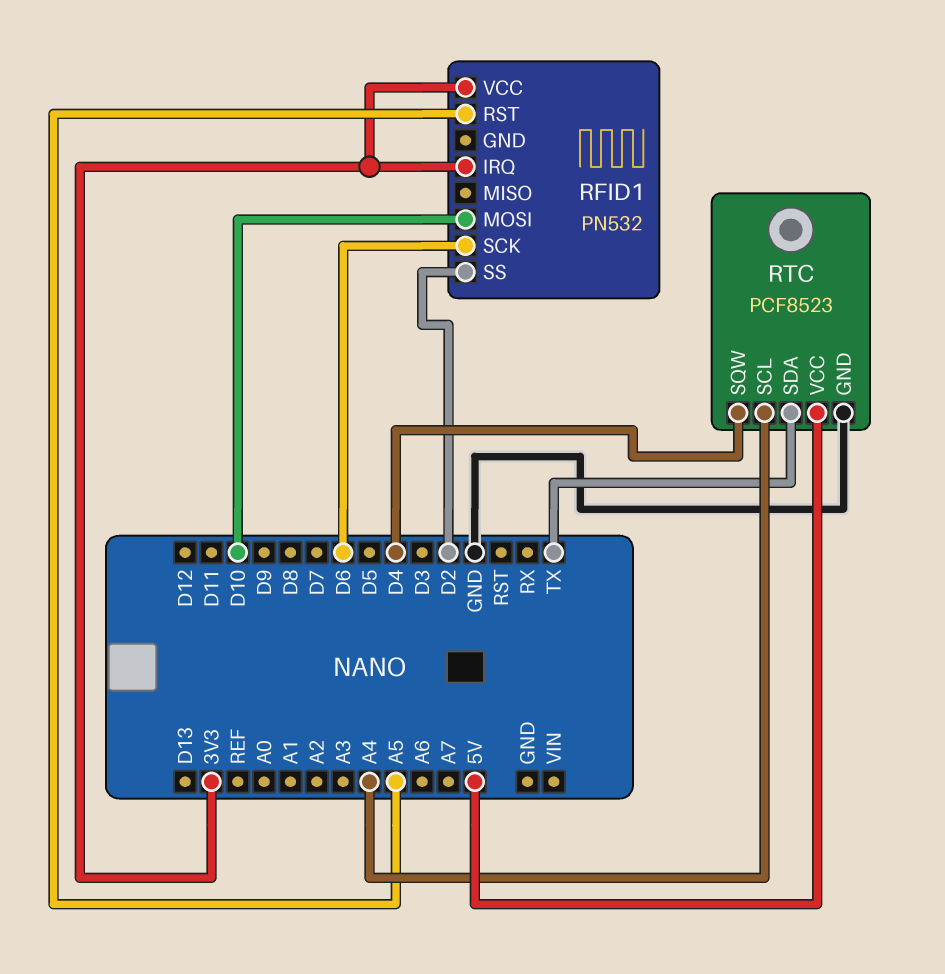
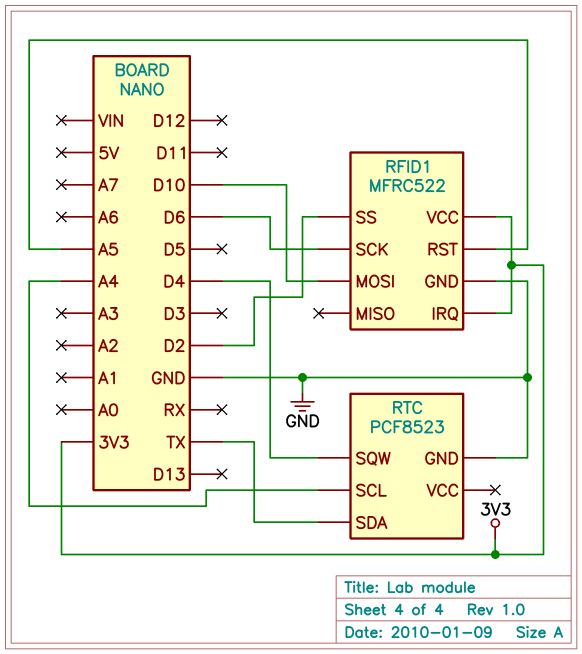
RFID1: PN532 -> MFRC522
RFID1 pin GND: none -> GND
RTC pin VCC: 5V -> none

